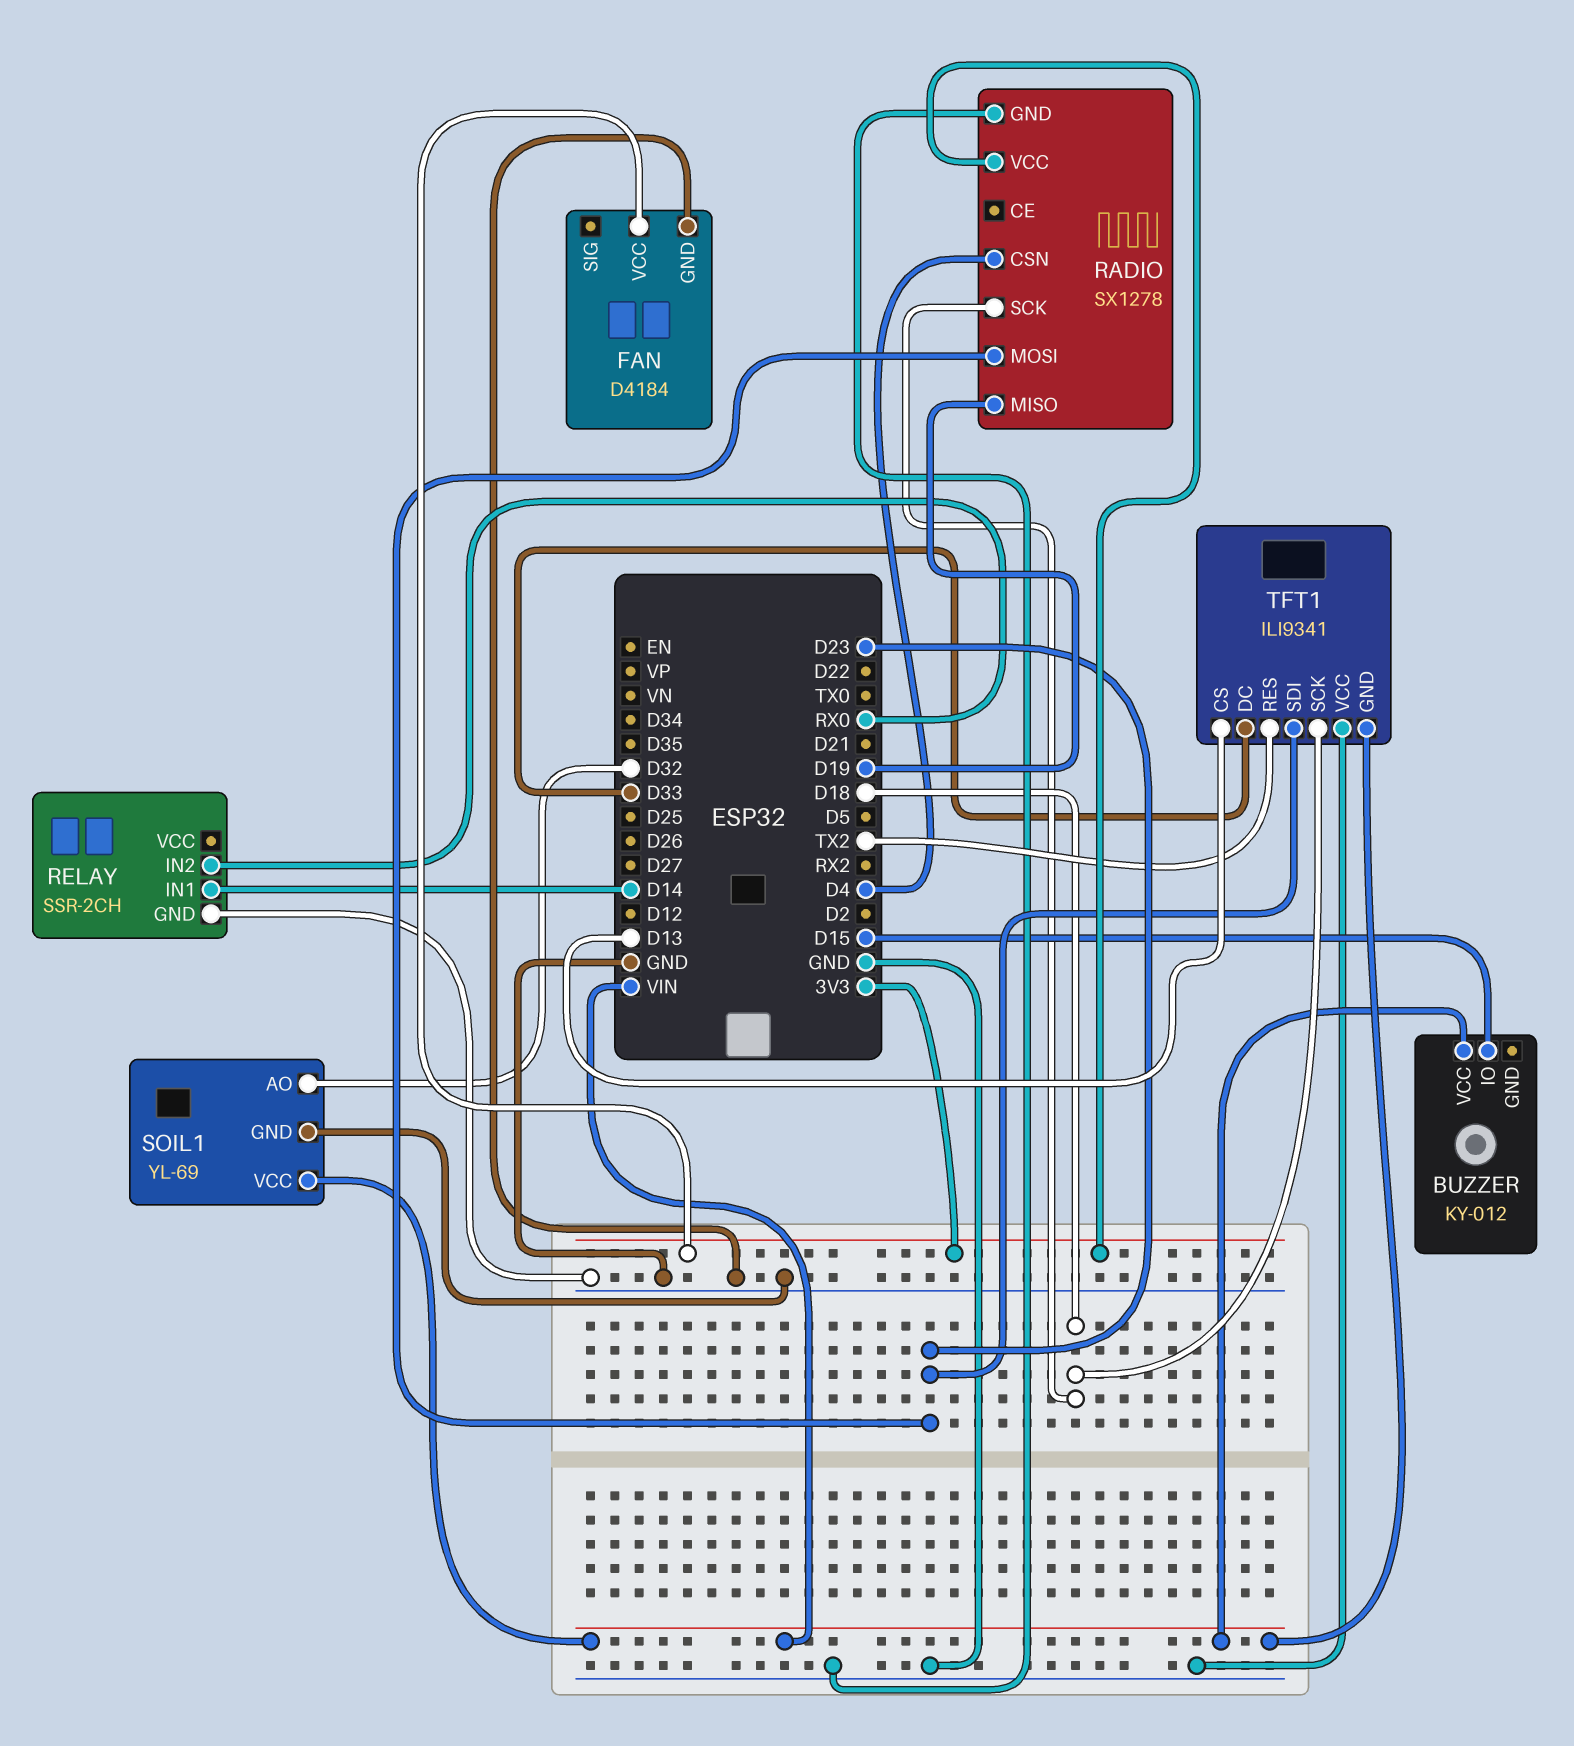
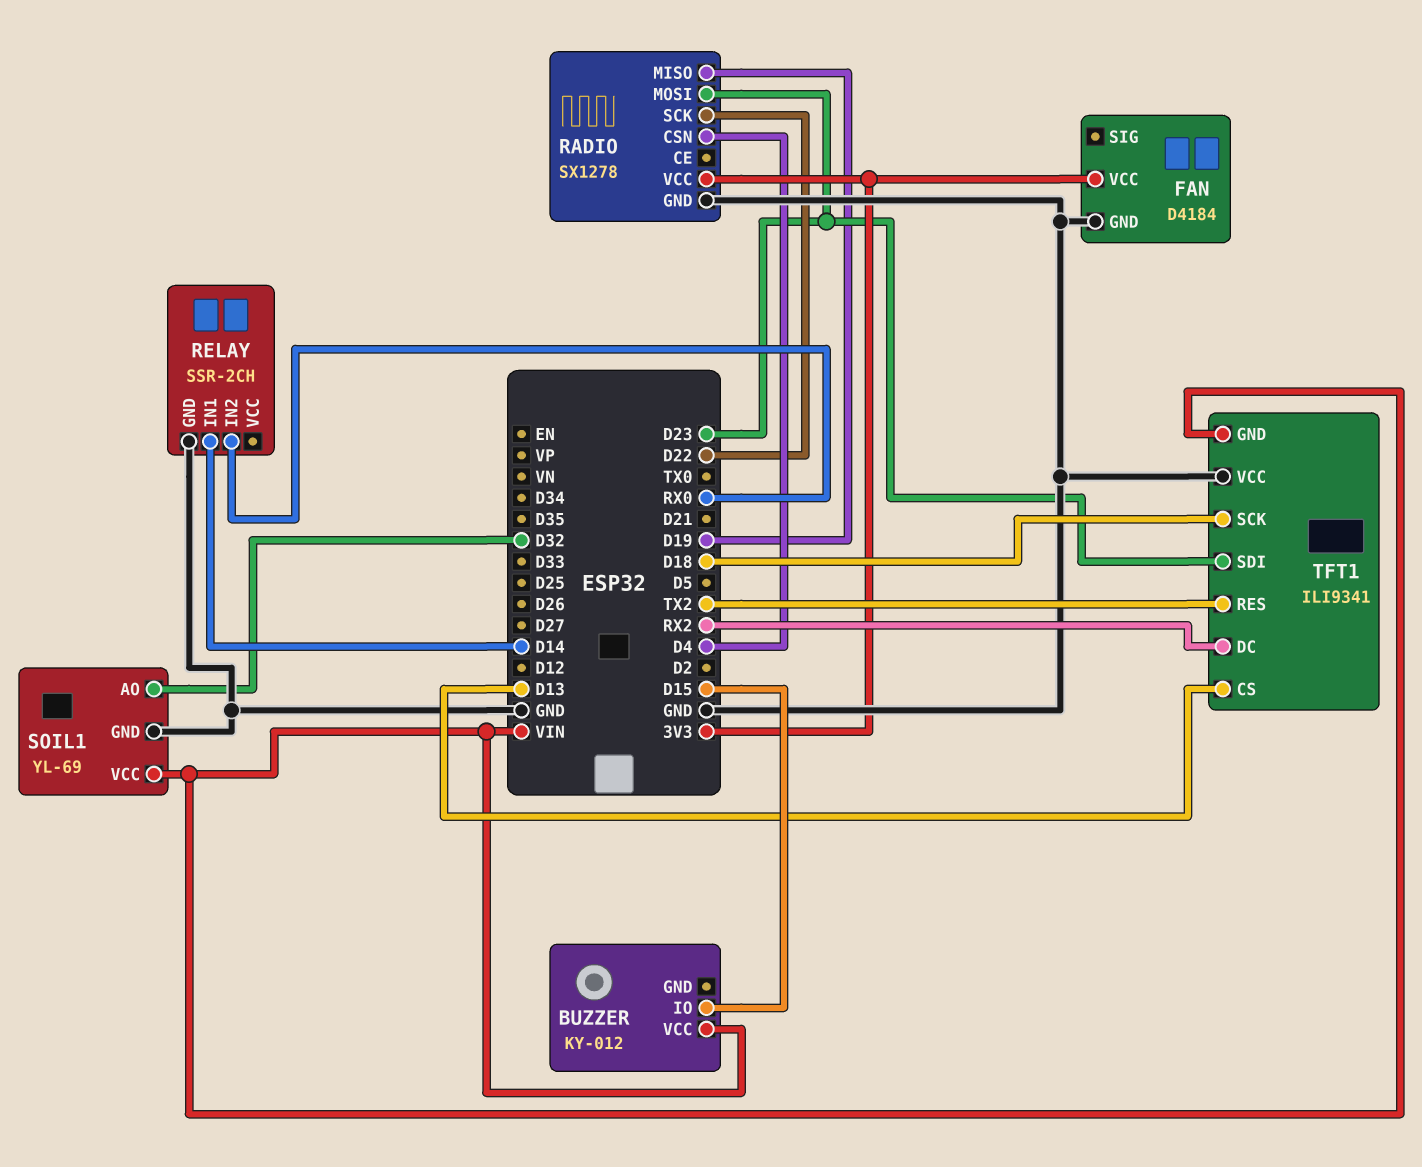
RADIO pin SCK: D18 -> D22
TFT1 pin DC: D33 -> RX2

